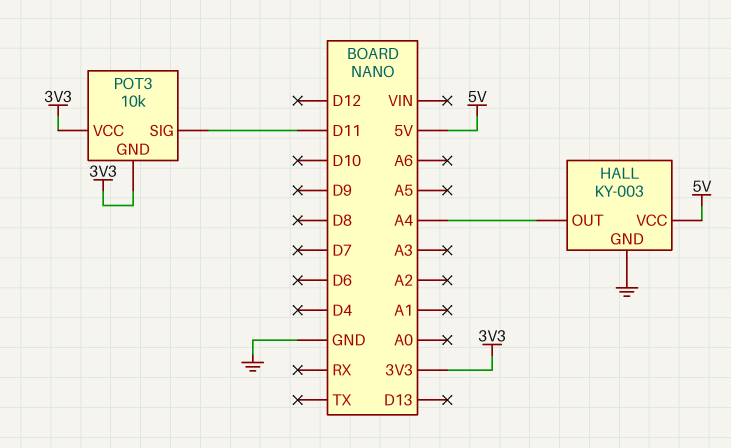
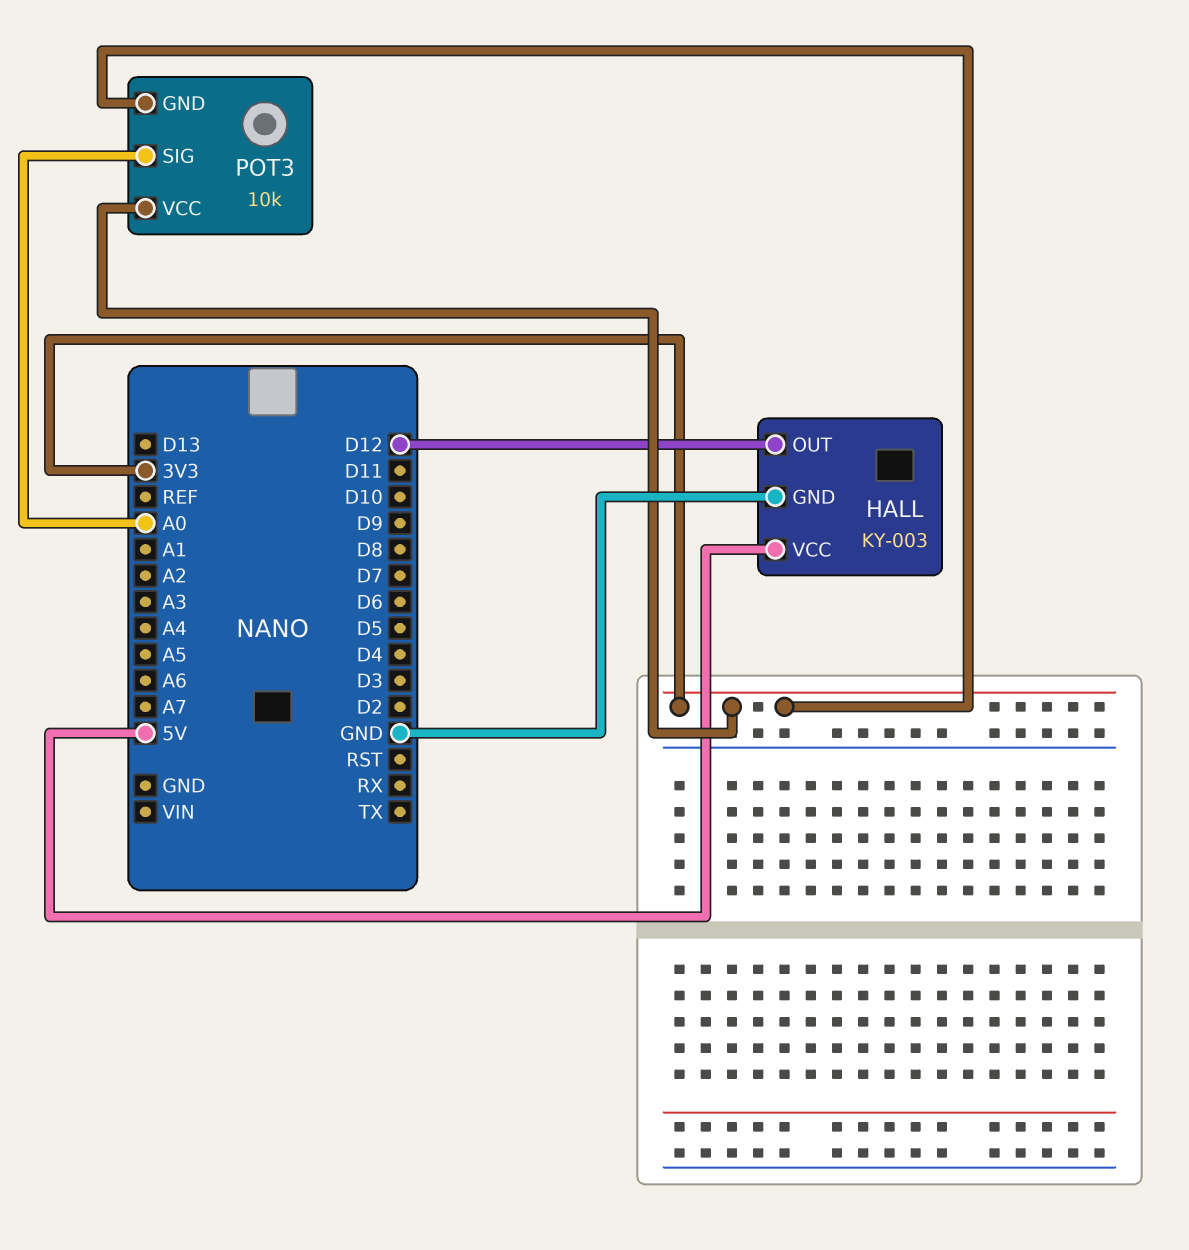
HALL pin OUT: A4 -> D12
POT3 pin SIG: D11 -> A0

